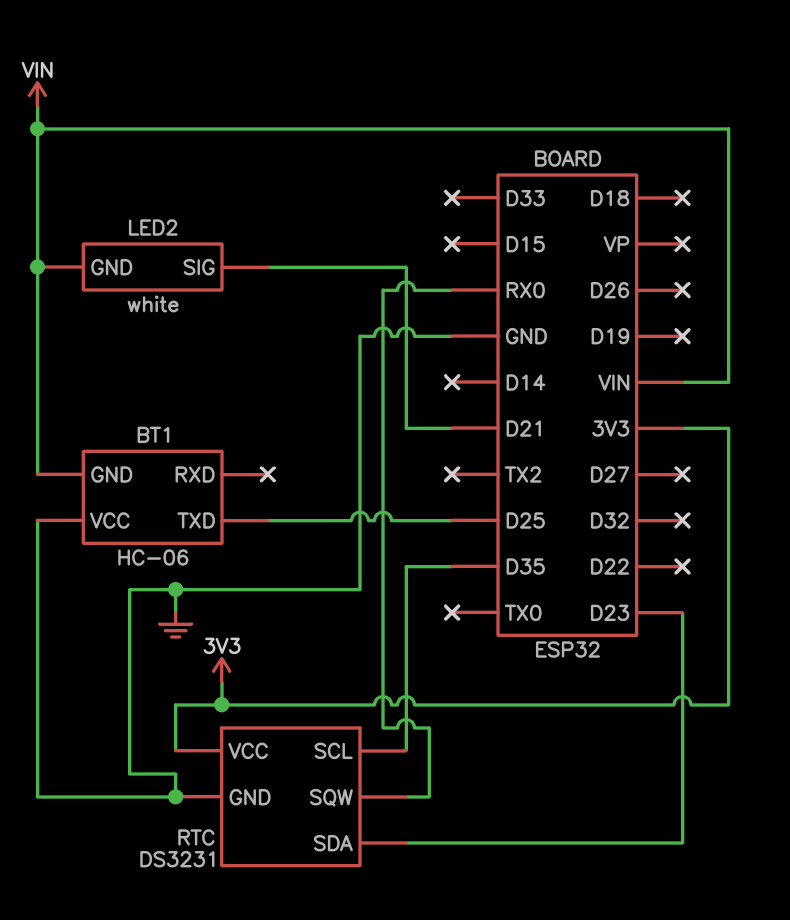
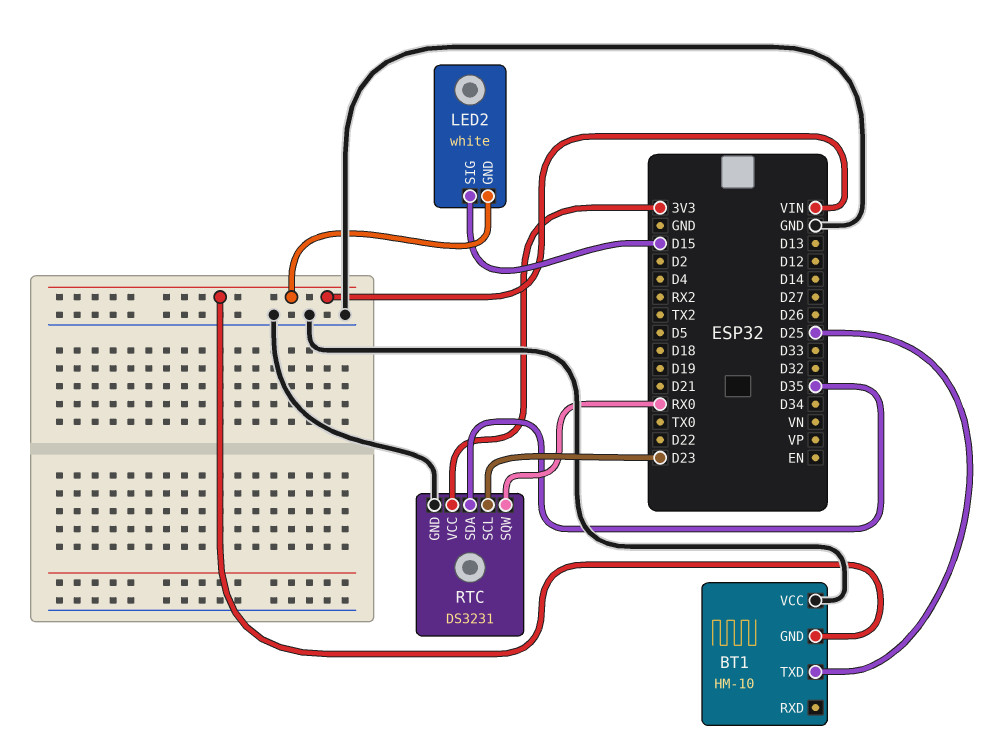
BT1: HC-06 -> HM-10
LED2 pin SIG: D21 -> D15
RTC pin SCL: D35 -> D23
RTC pin SDA: D23 -> D35

